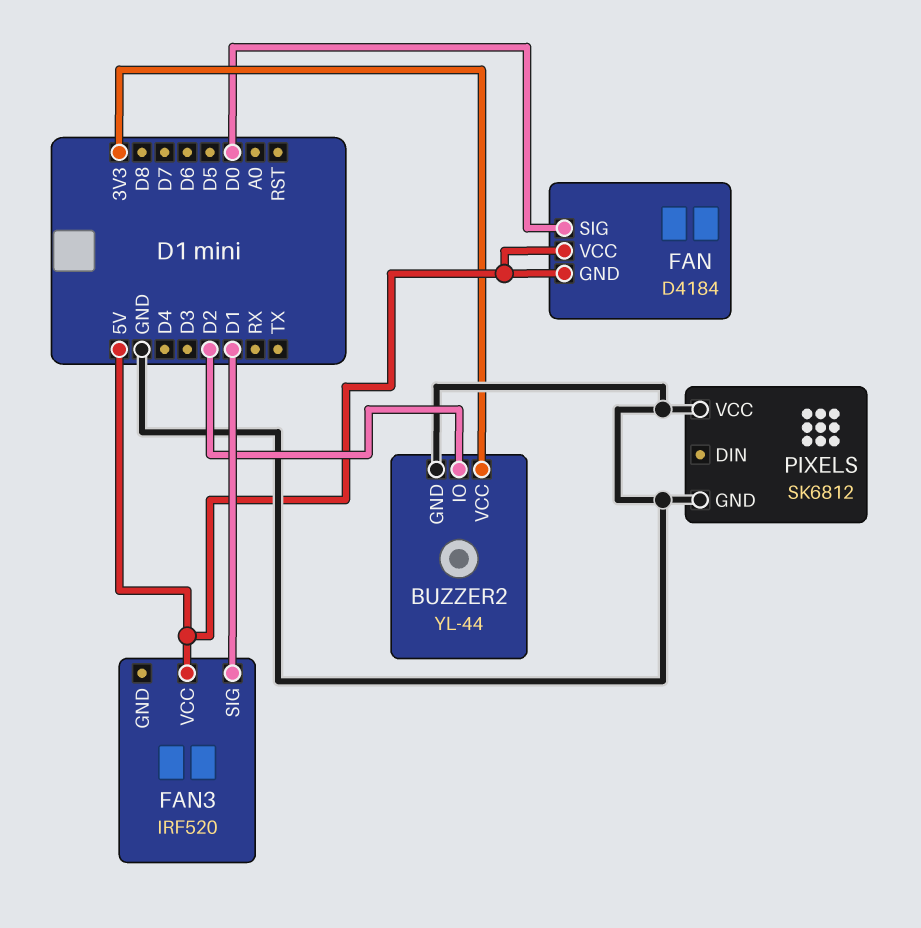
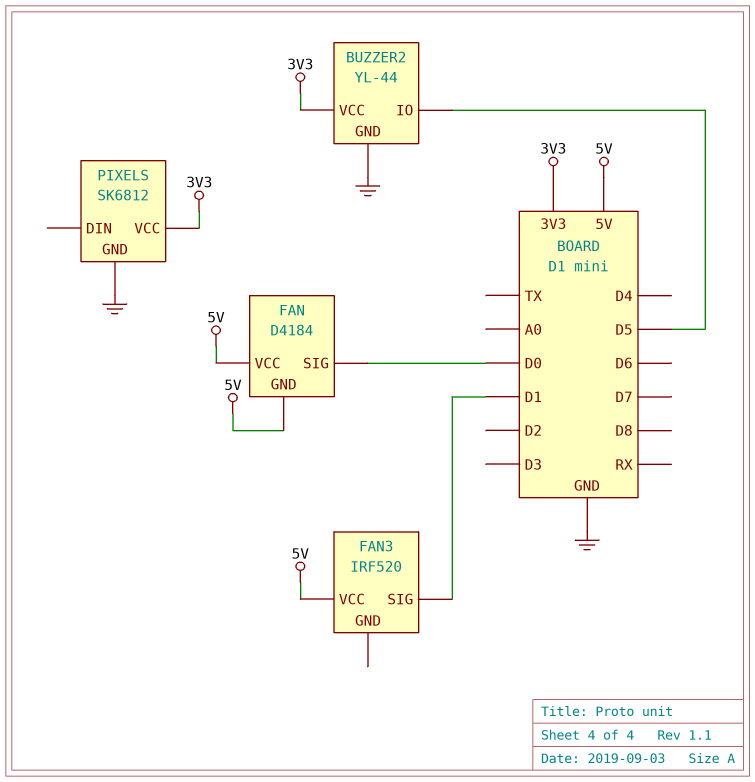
BUZZER2 pin IO: D2 -> D5
PIXELS pin VCC: GND -> 3V3

